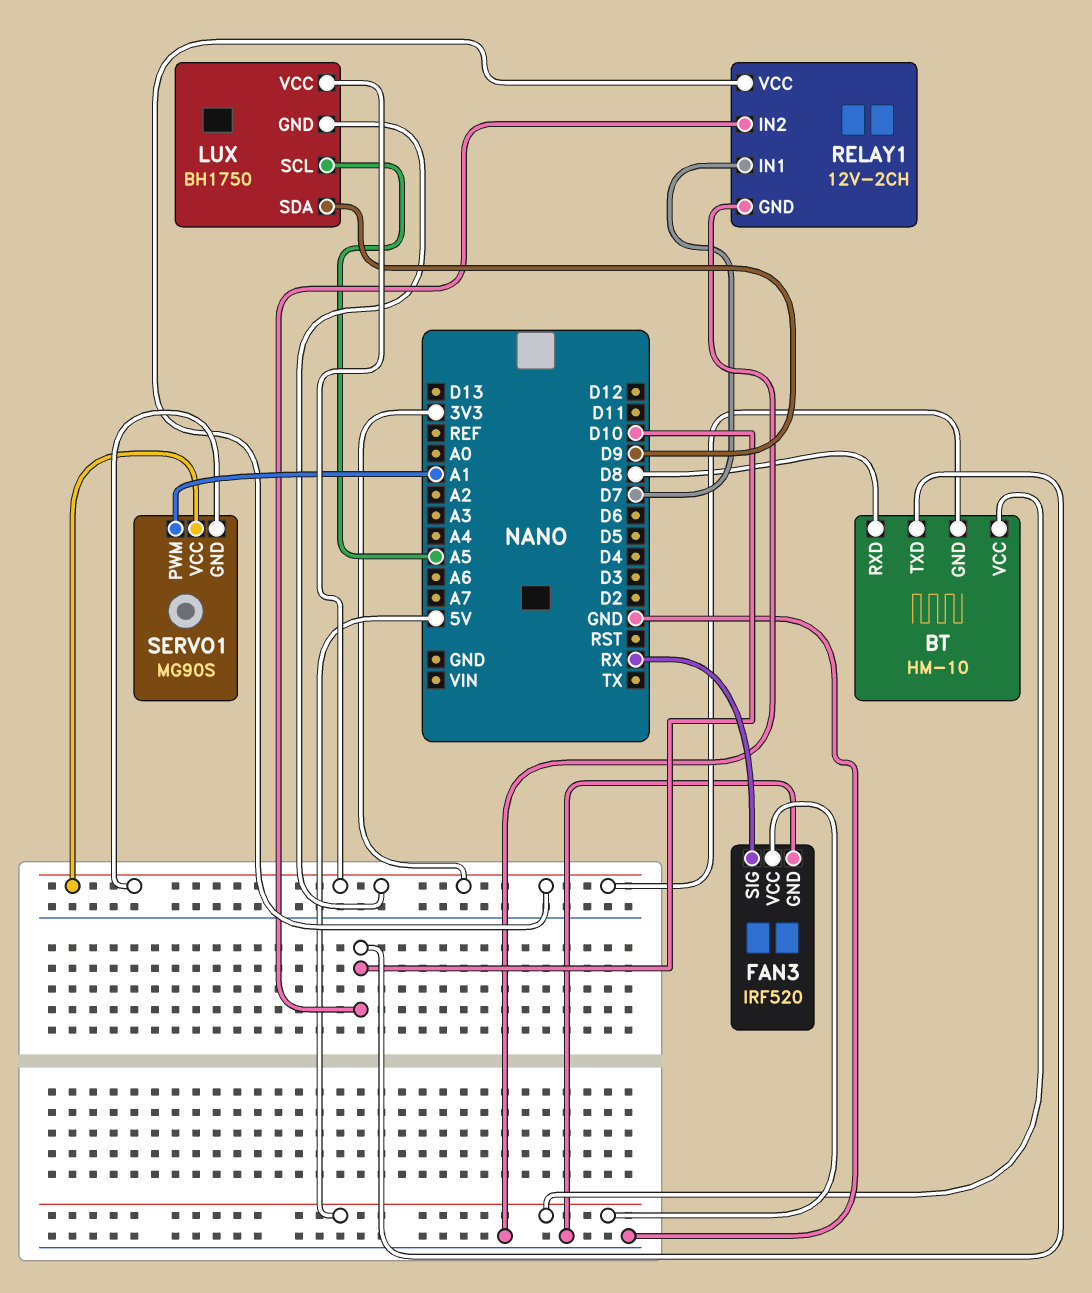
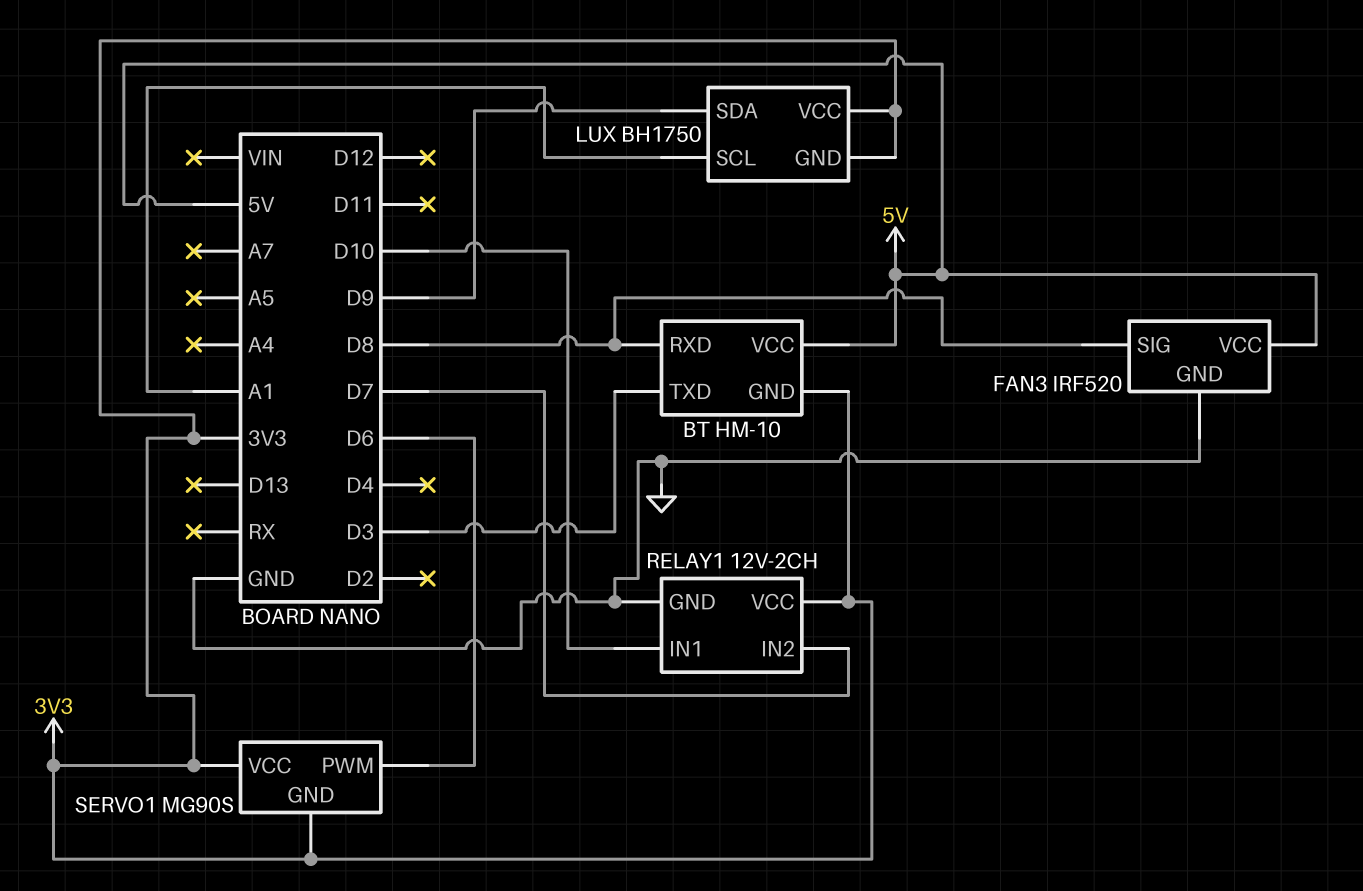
BT pin TXD: D10 -> D3
FAN3 pin SIG: RX -> D8
LUX pin SCL: A5 -> A1
RELAY1 pin IN1: D7 -> D10
RELAY1 pin IN2: D10 -> D7
SERVO1 pin PWM: A1 -> D6

